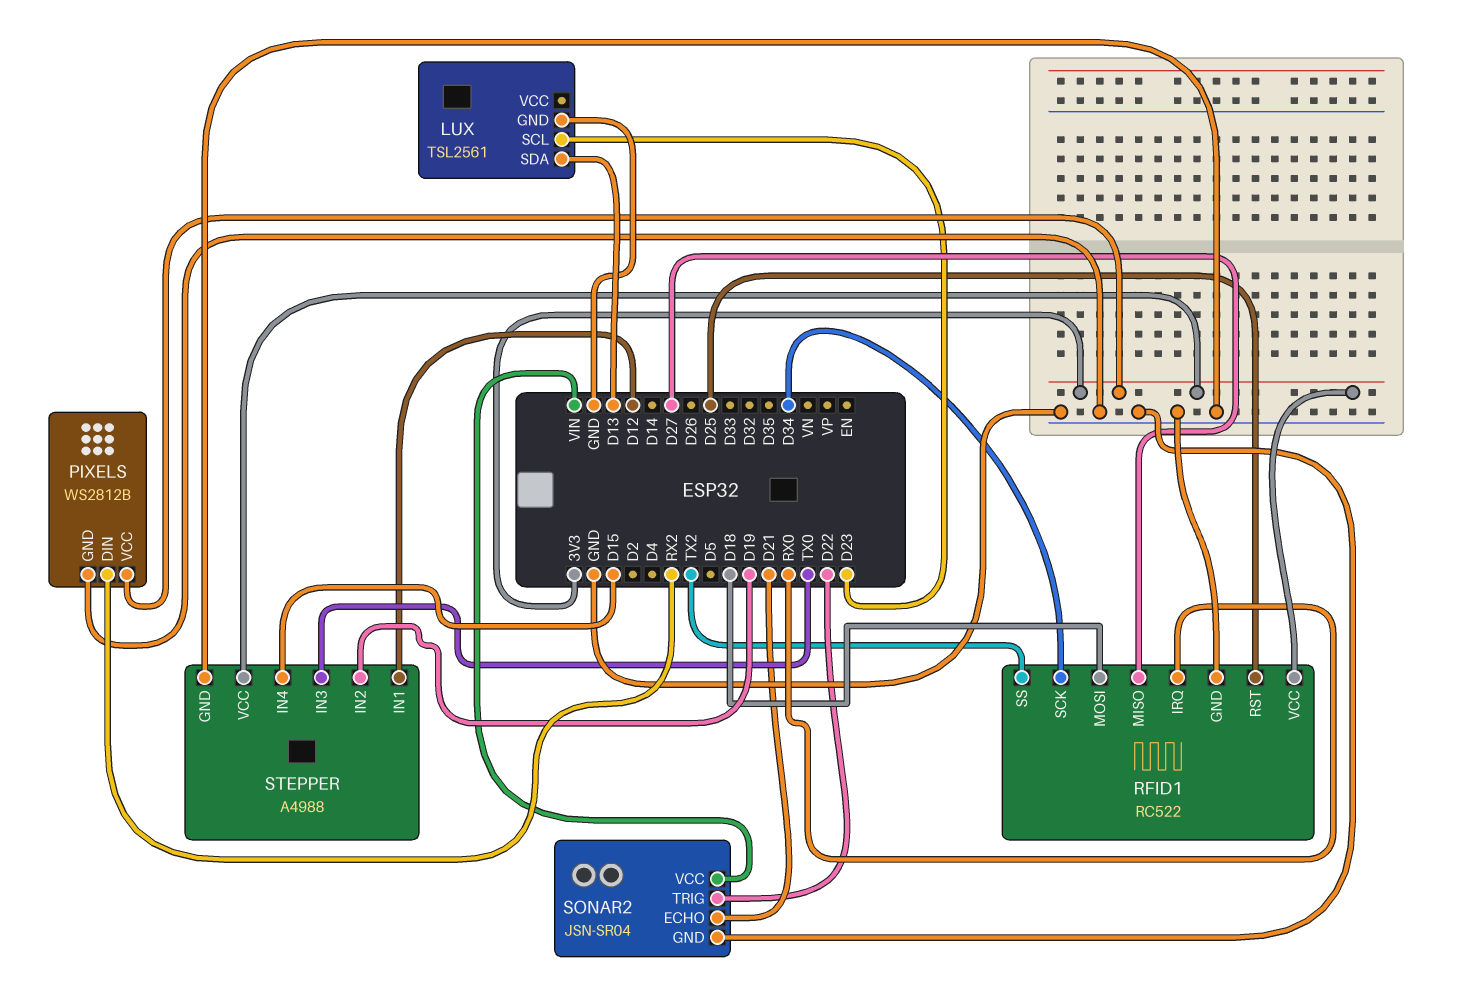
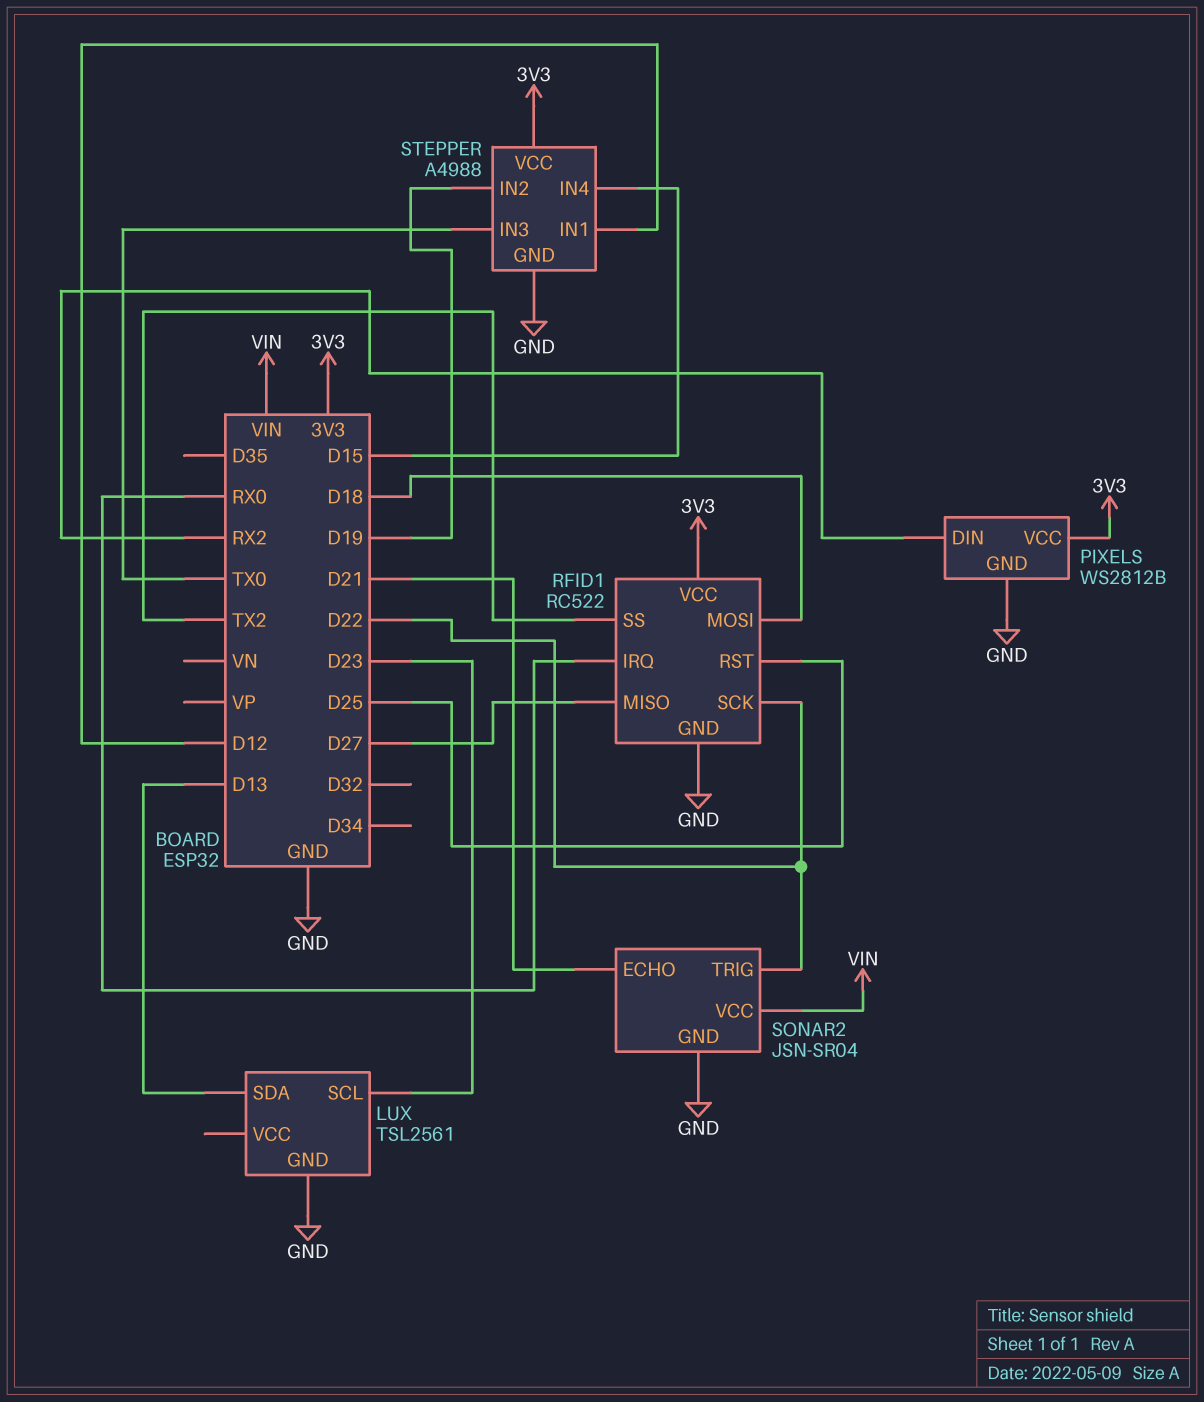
RFID1 pin SCK: D34 -> D22

